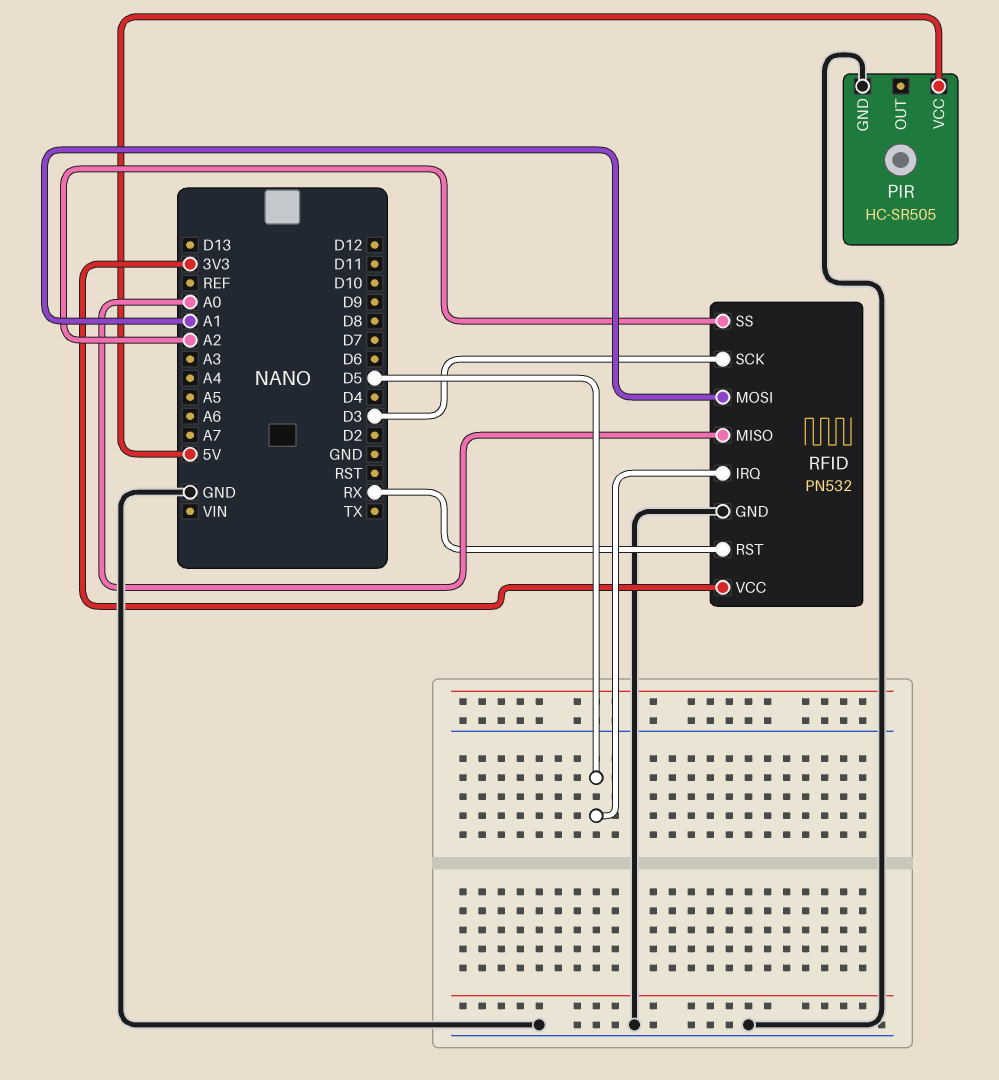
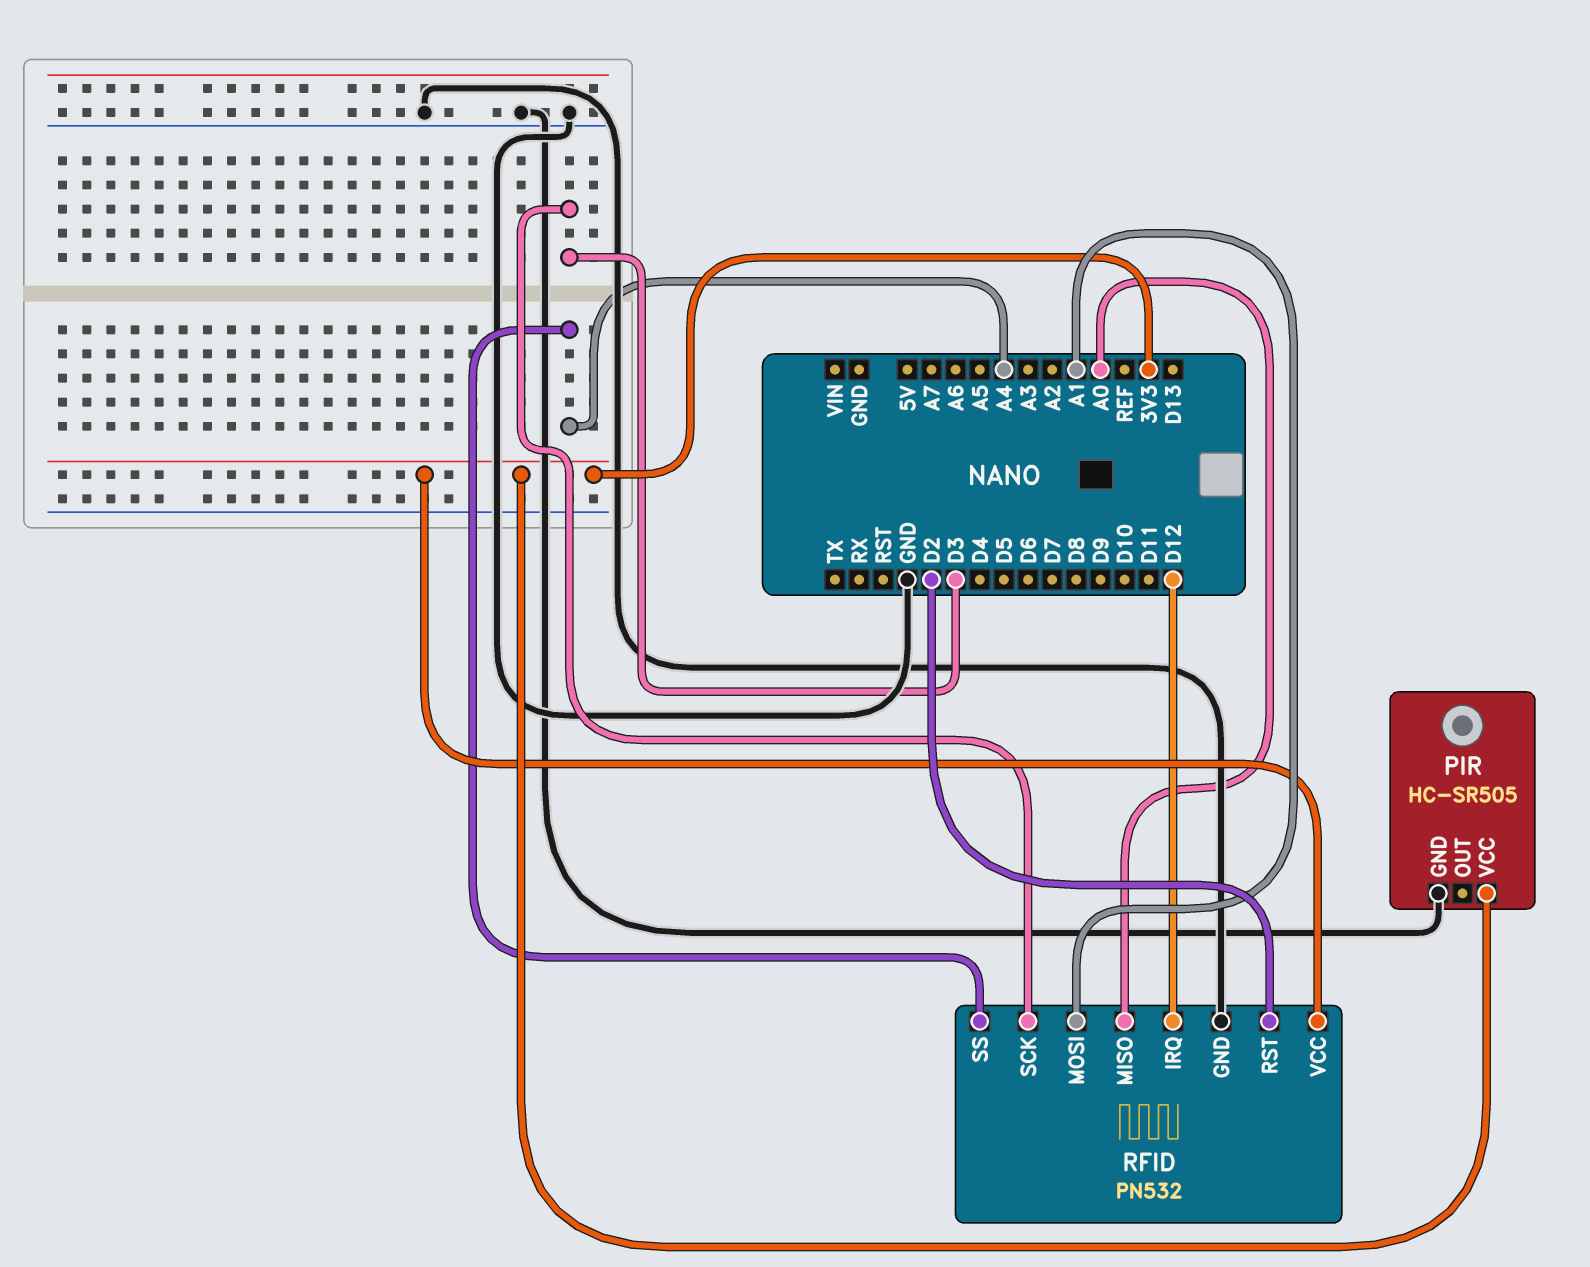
PIR pin VCC: 5V -> 3V3
RFID pin IRQ: D5 -> D12
RFID pin RST: RX -> D2
RFID pin SS: A2 -> A4

